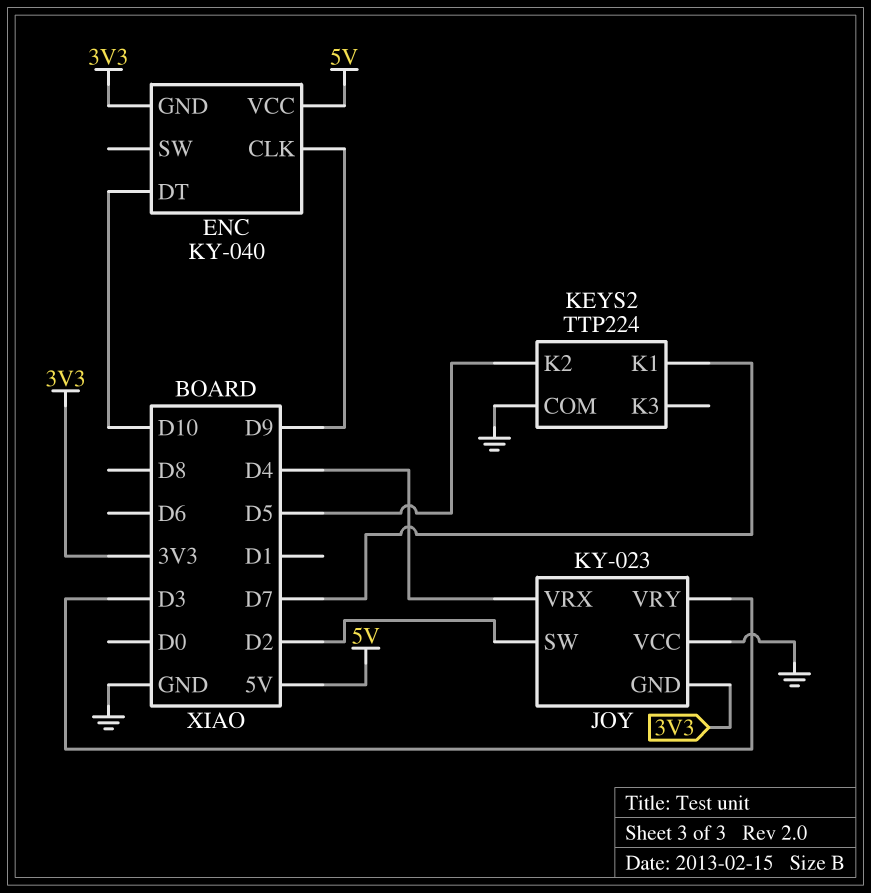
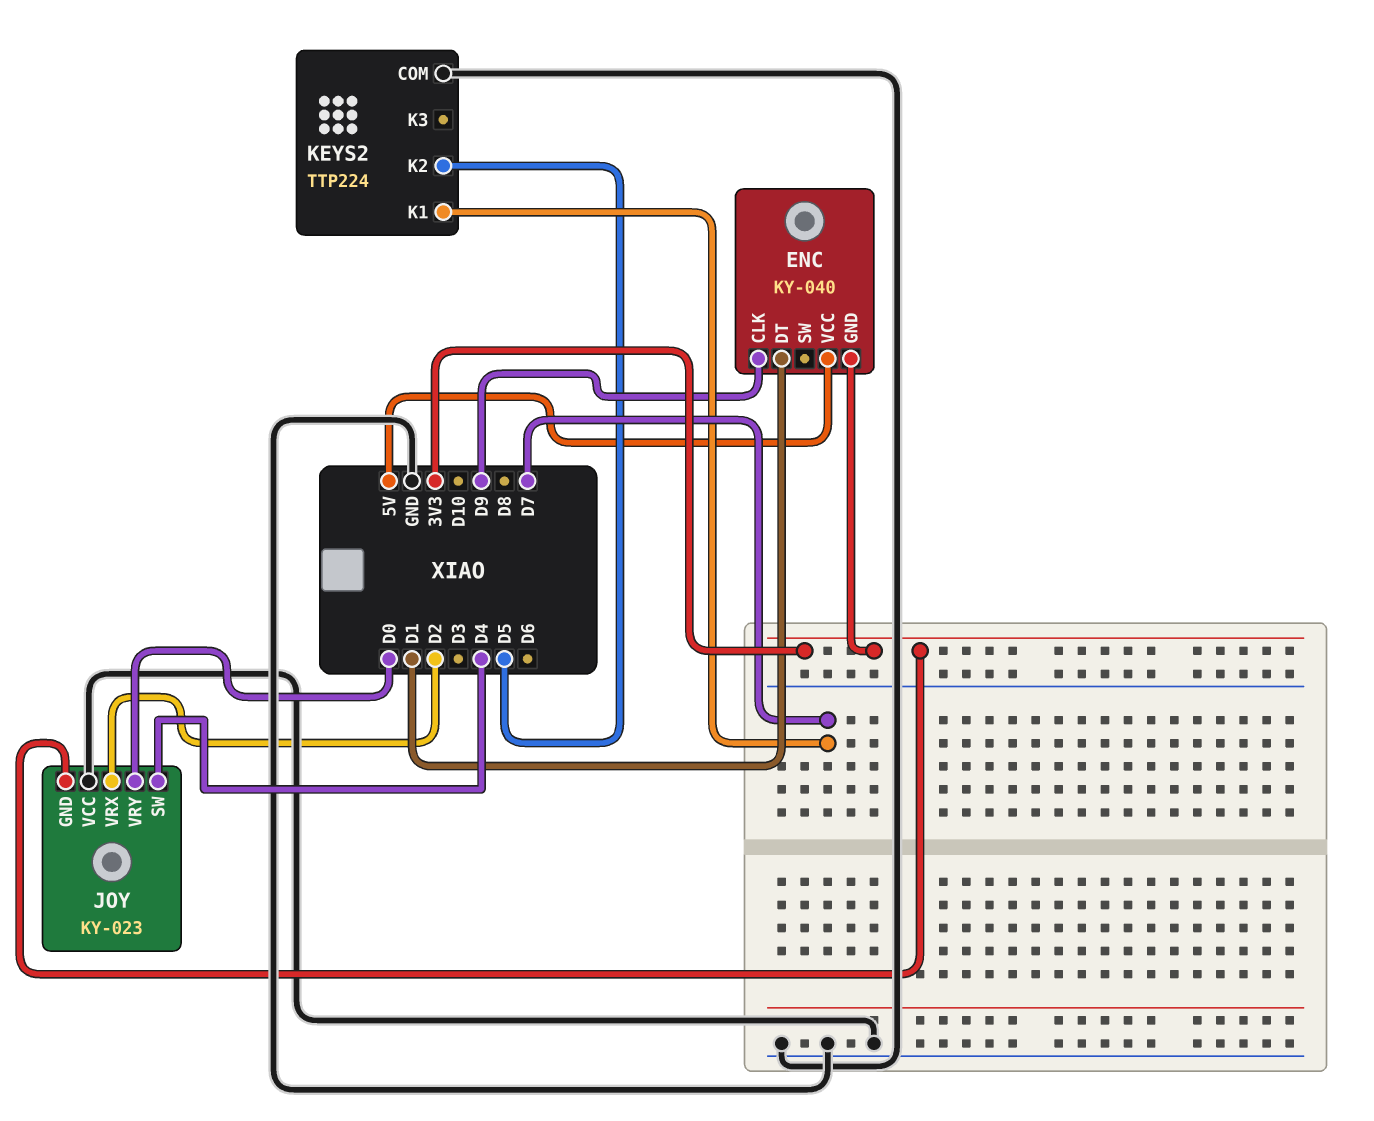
ENC pin DT: D10 -> D1
JOY pin SW: D2 -> D4
JOY pin VRX: D4 -> D2
JOY pin VRY: D3 -> D0

